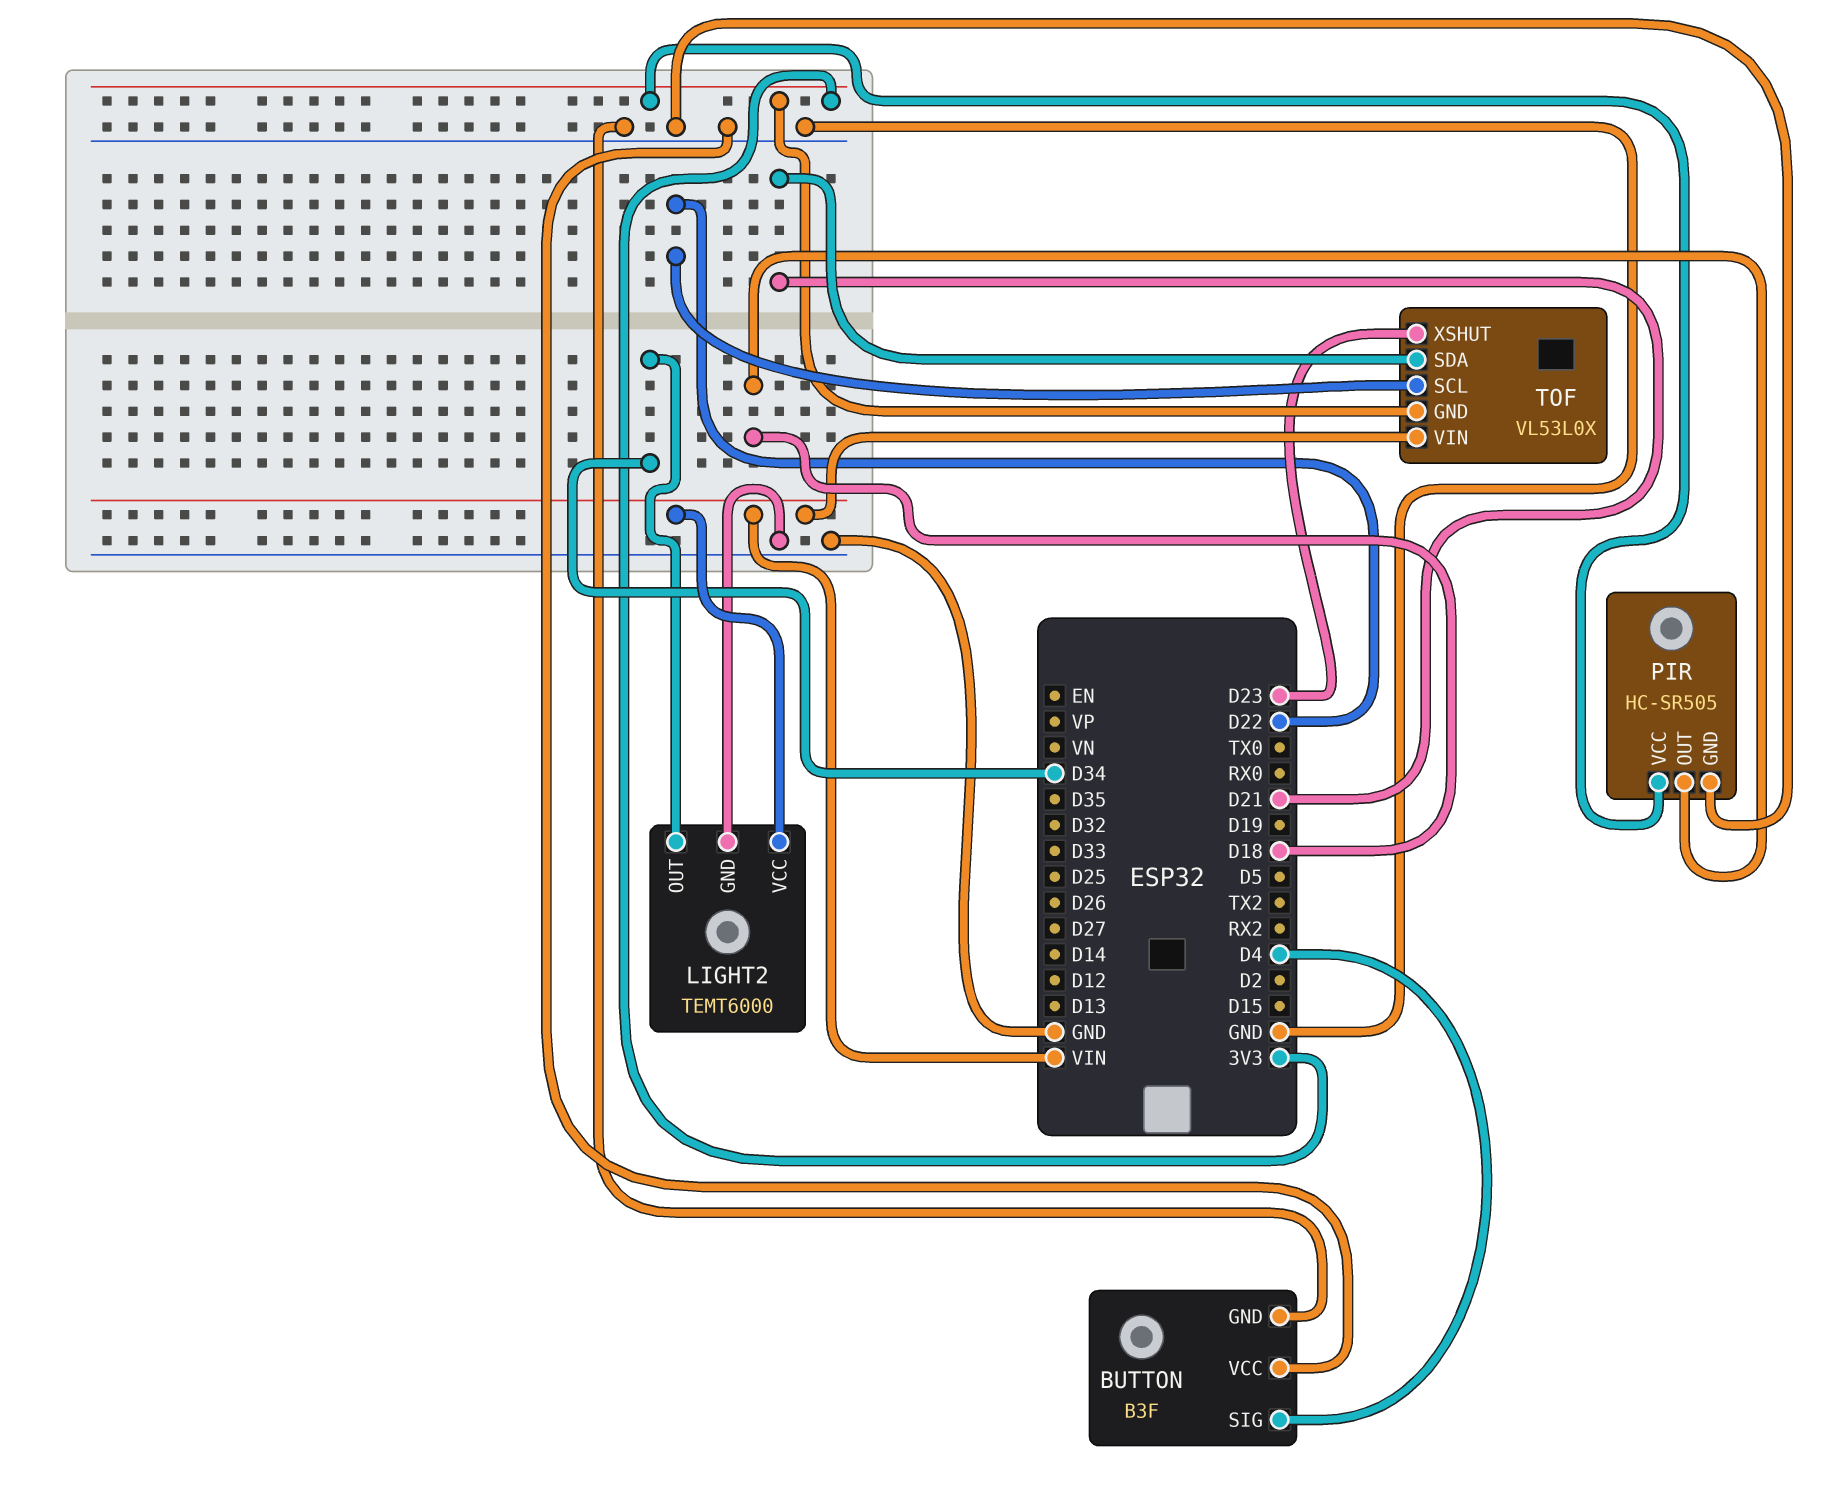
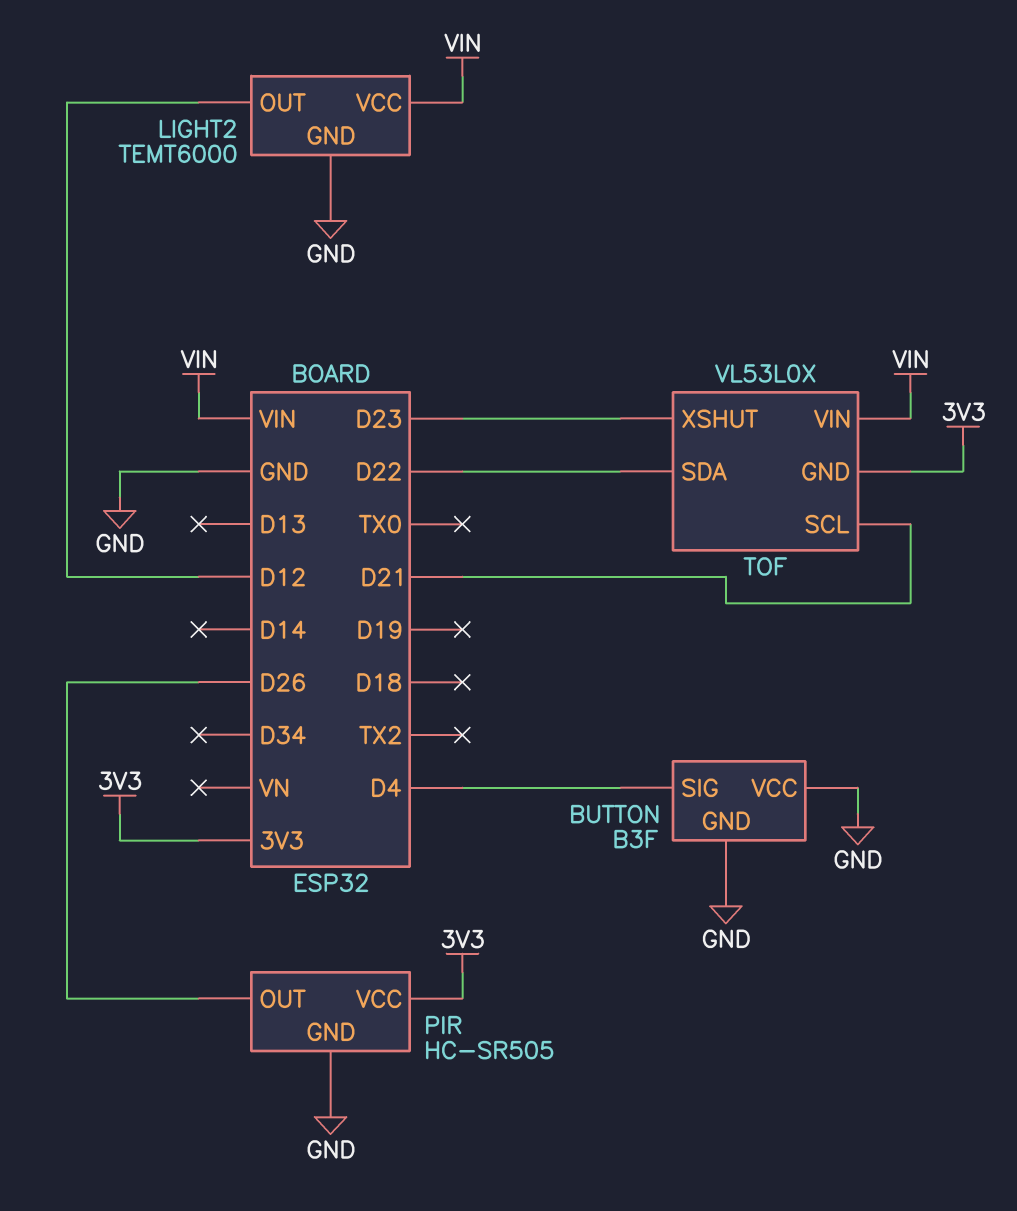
LIGHT2 pin OUT: D34 -> D12
PIR pin OUT: D18 -> D26
TOF pin SCL: D22 -> D21
TOF pin SDA: D21 -> D22

